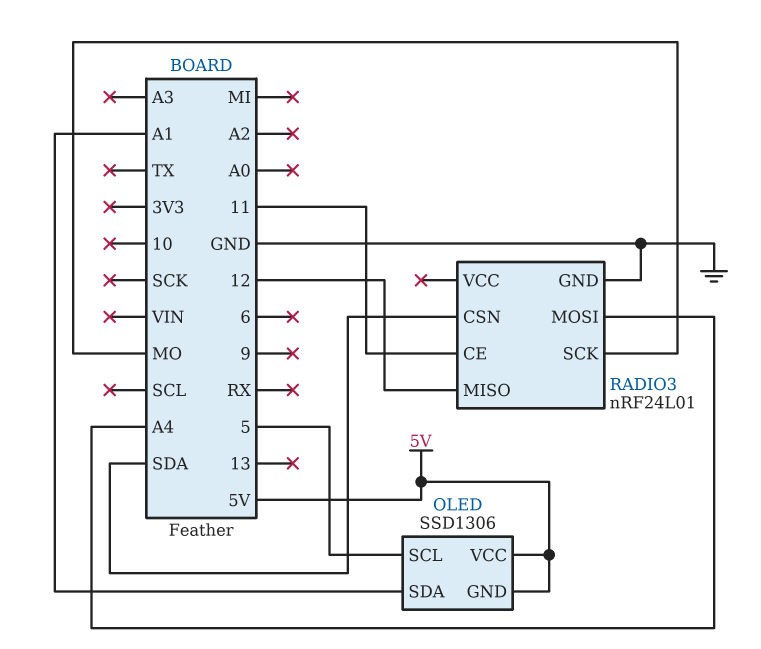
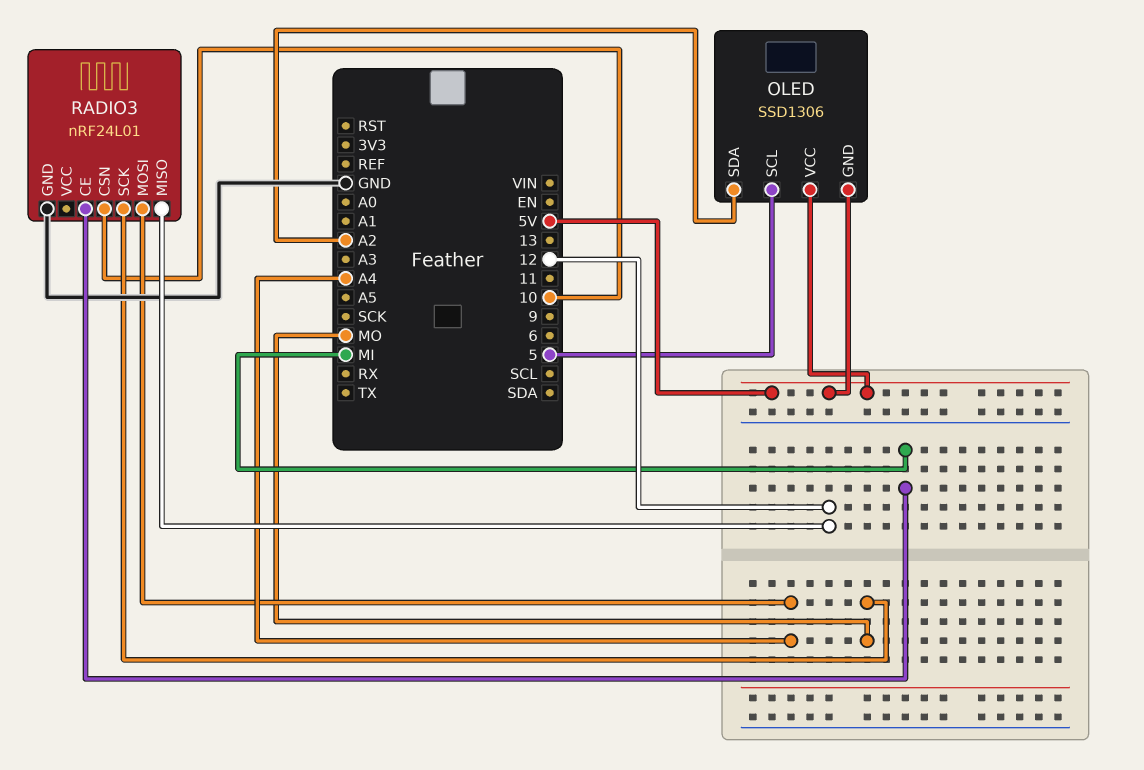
OLED pin SDA: A1 -> A2
RADIO3 pin CE: 11 -> MI
RADIO3 pin CSN: SDA -> 10

